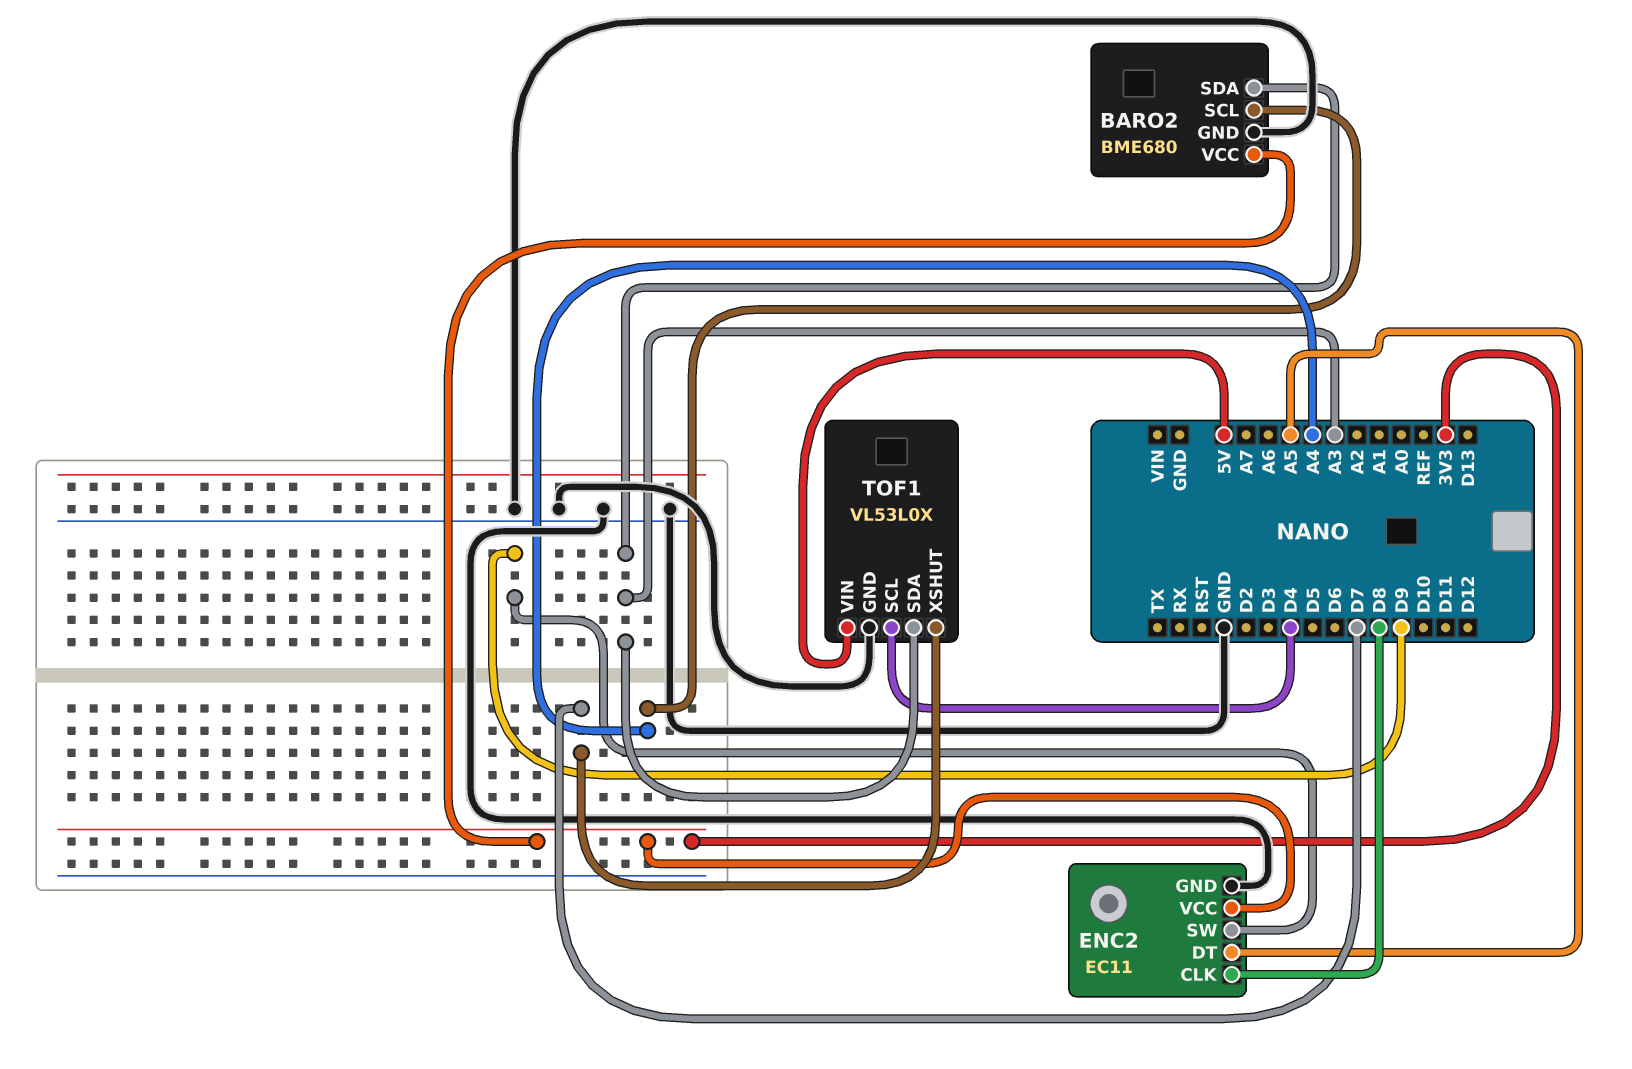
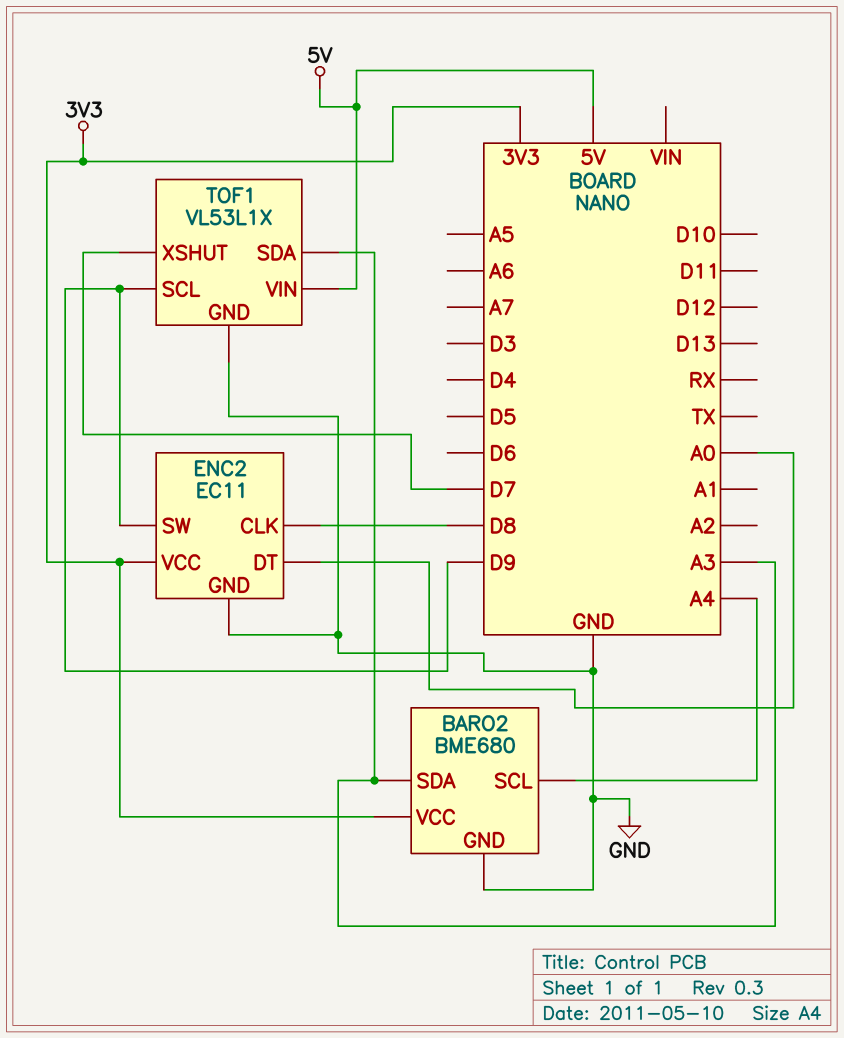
ENC2 pin DT: A5 -> A0
TOF1: VL53L0X -> VL53L1X
TOF1 pin SCL: D4 -> D9

